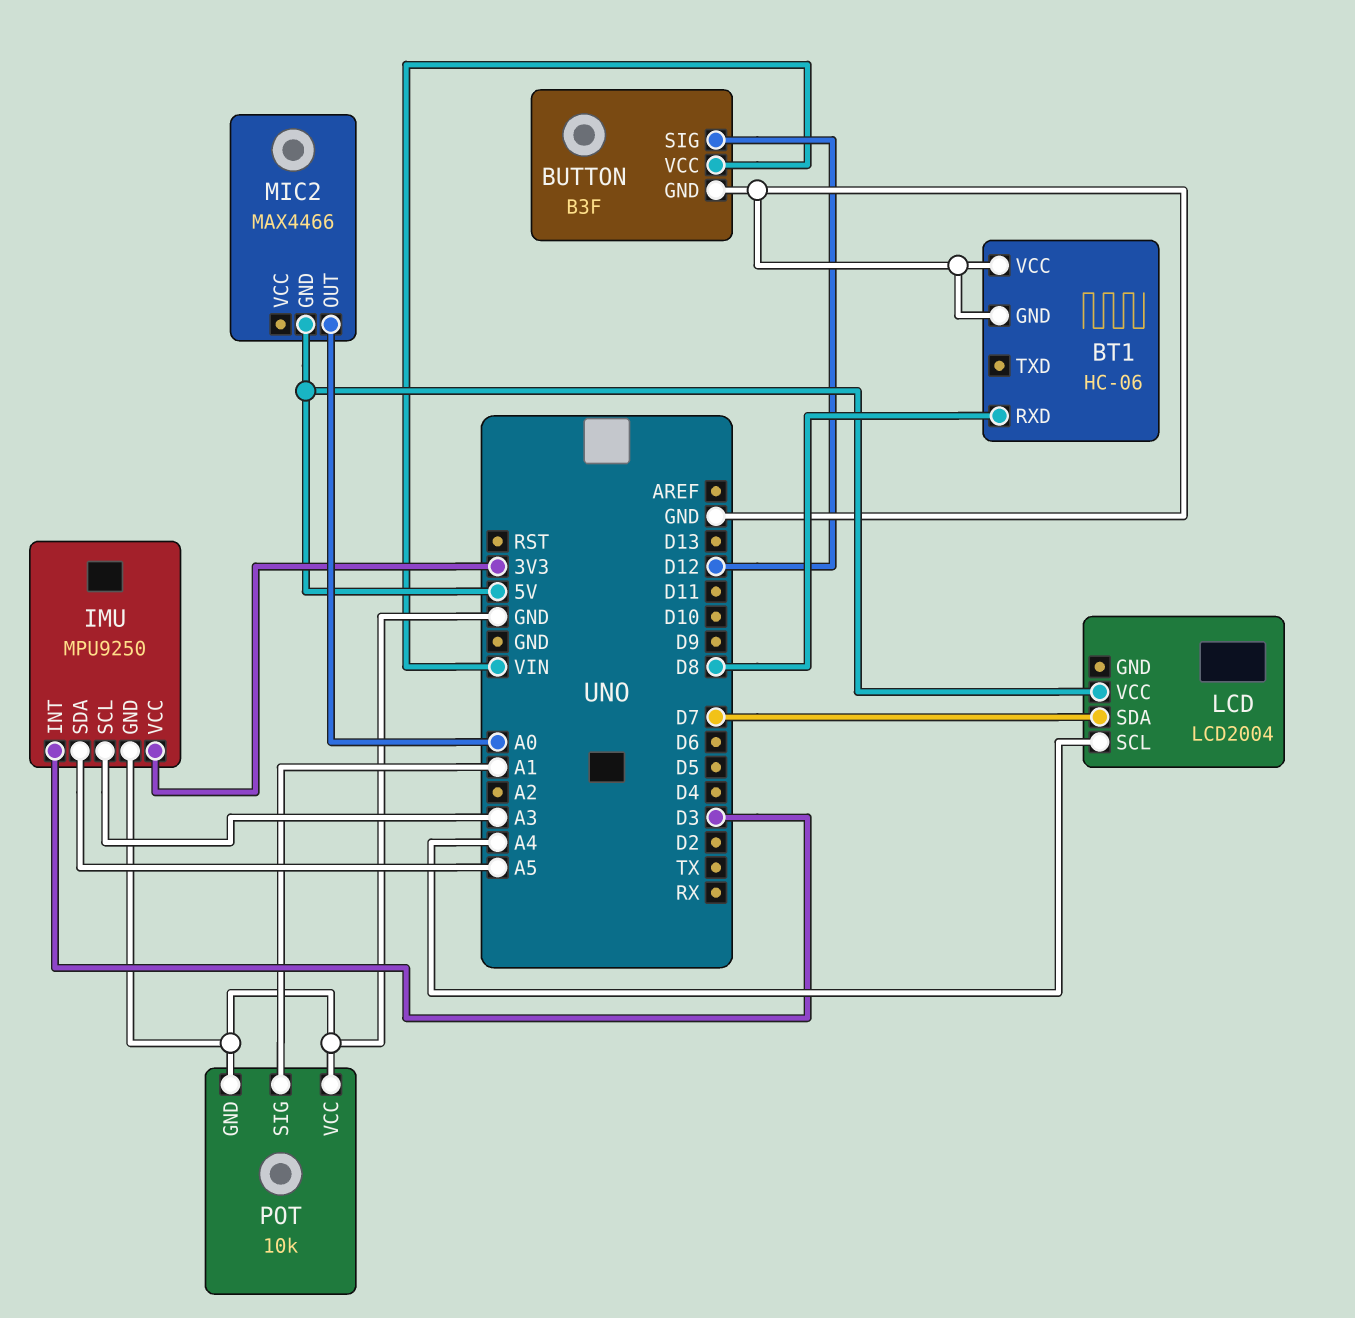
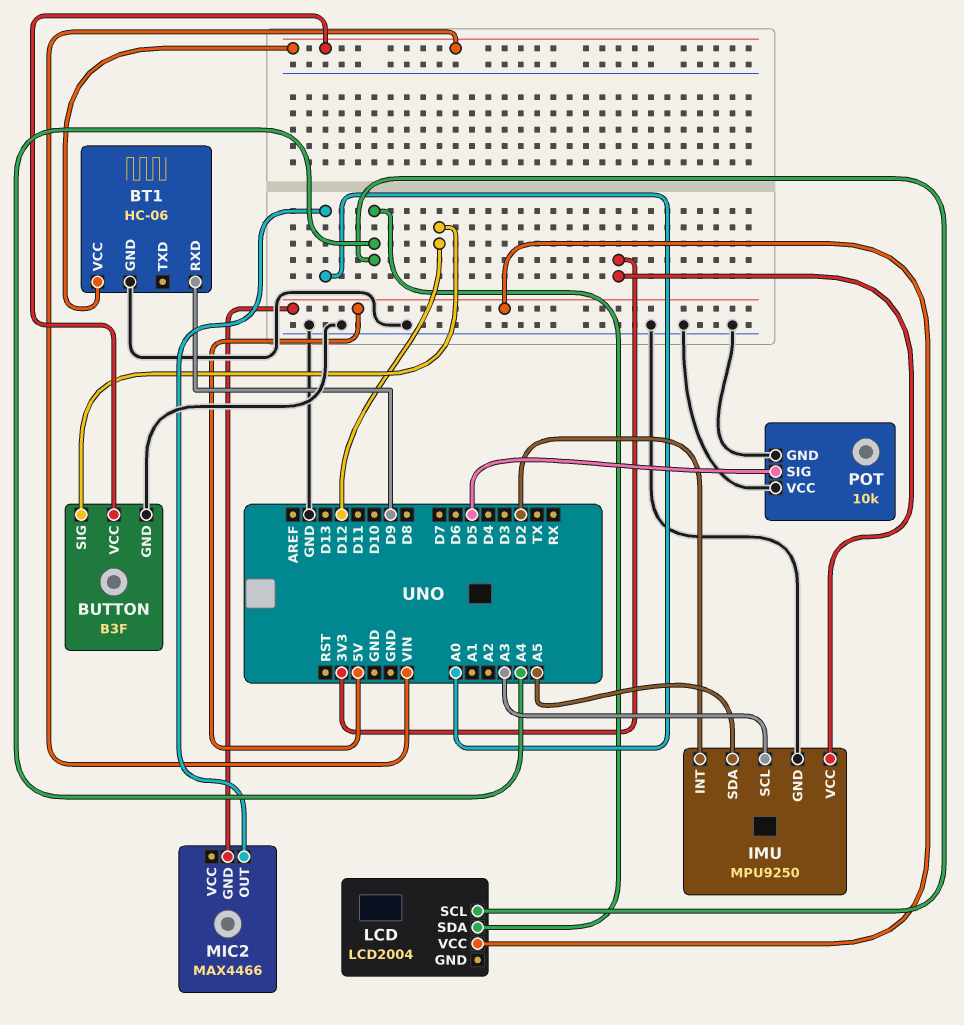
BT1 pin RXD: D8 -> D9
BT1 pin VCC: GND -> VIN
IMU pin INT: D3 -> D2
LCD pin SDA: D7 -> A4
POT pin SIG: A1 -> D5

